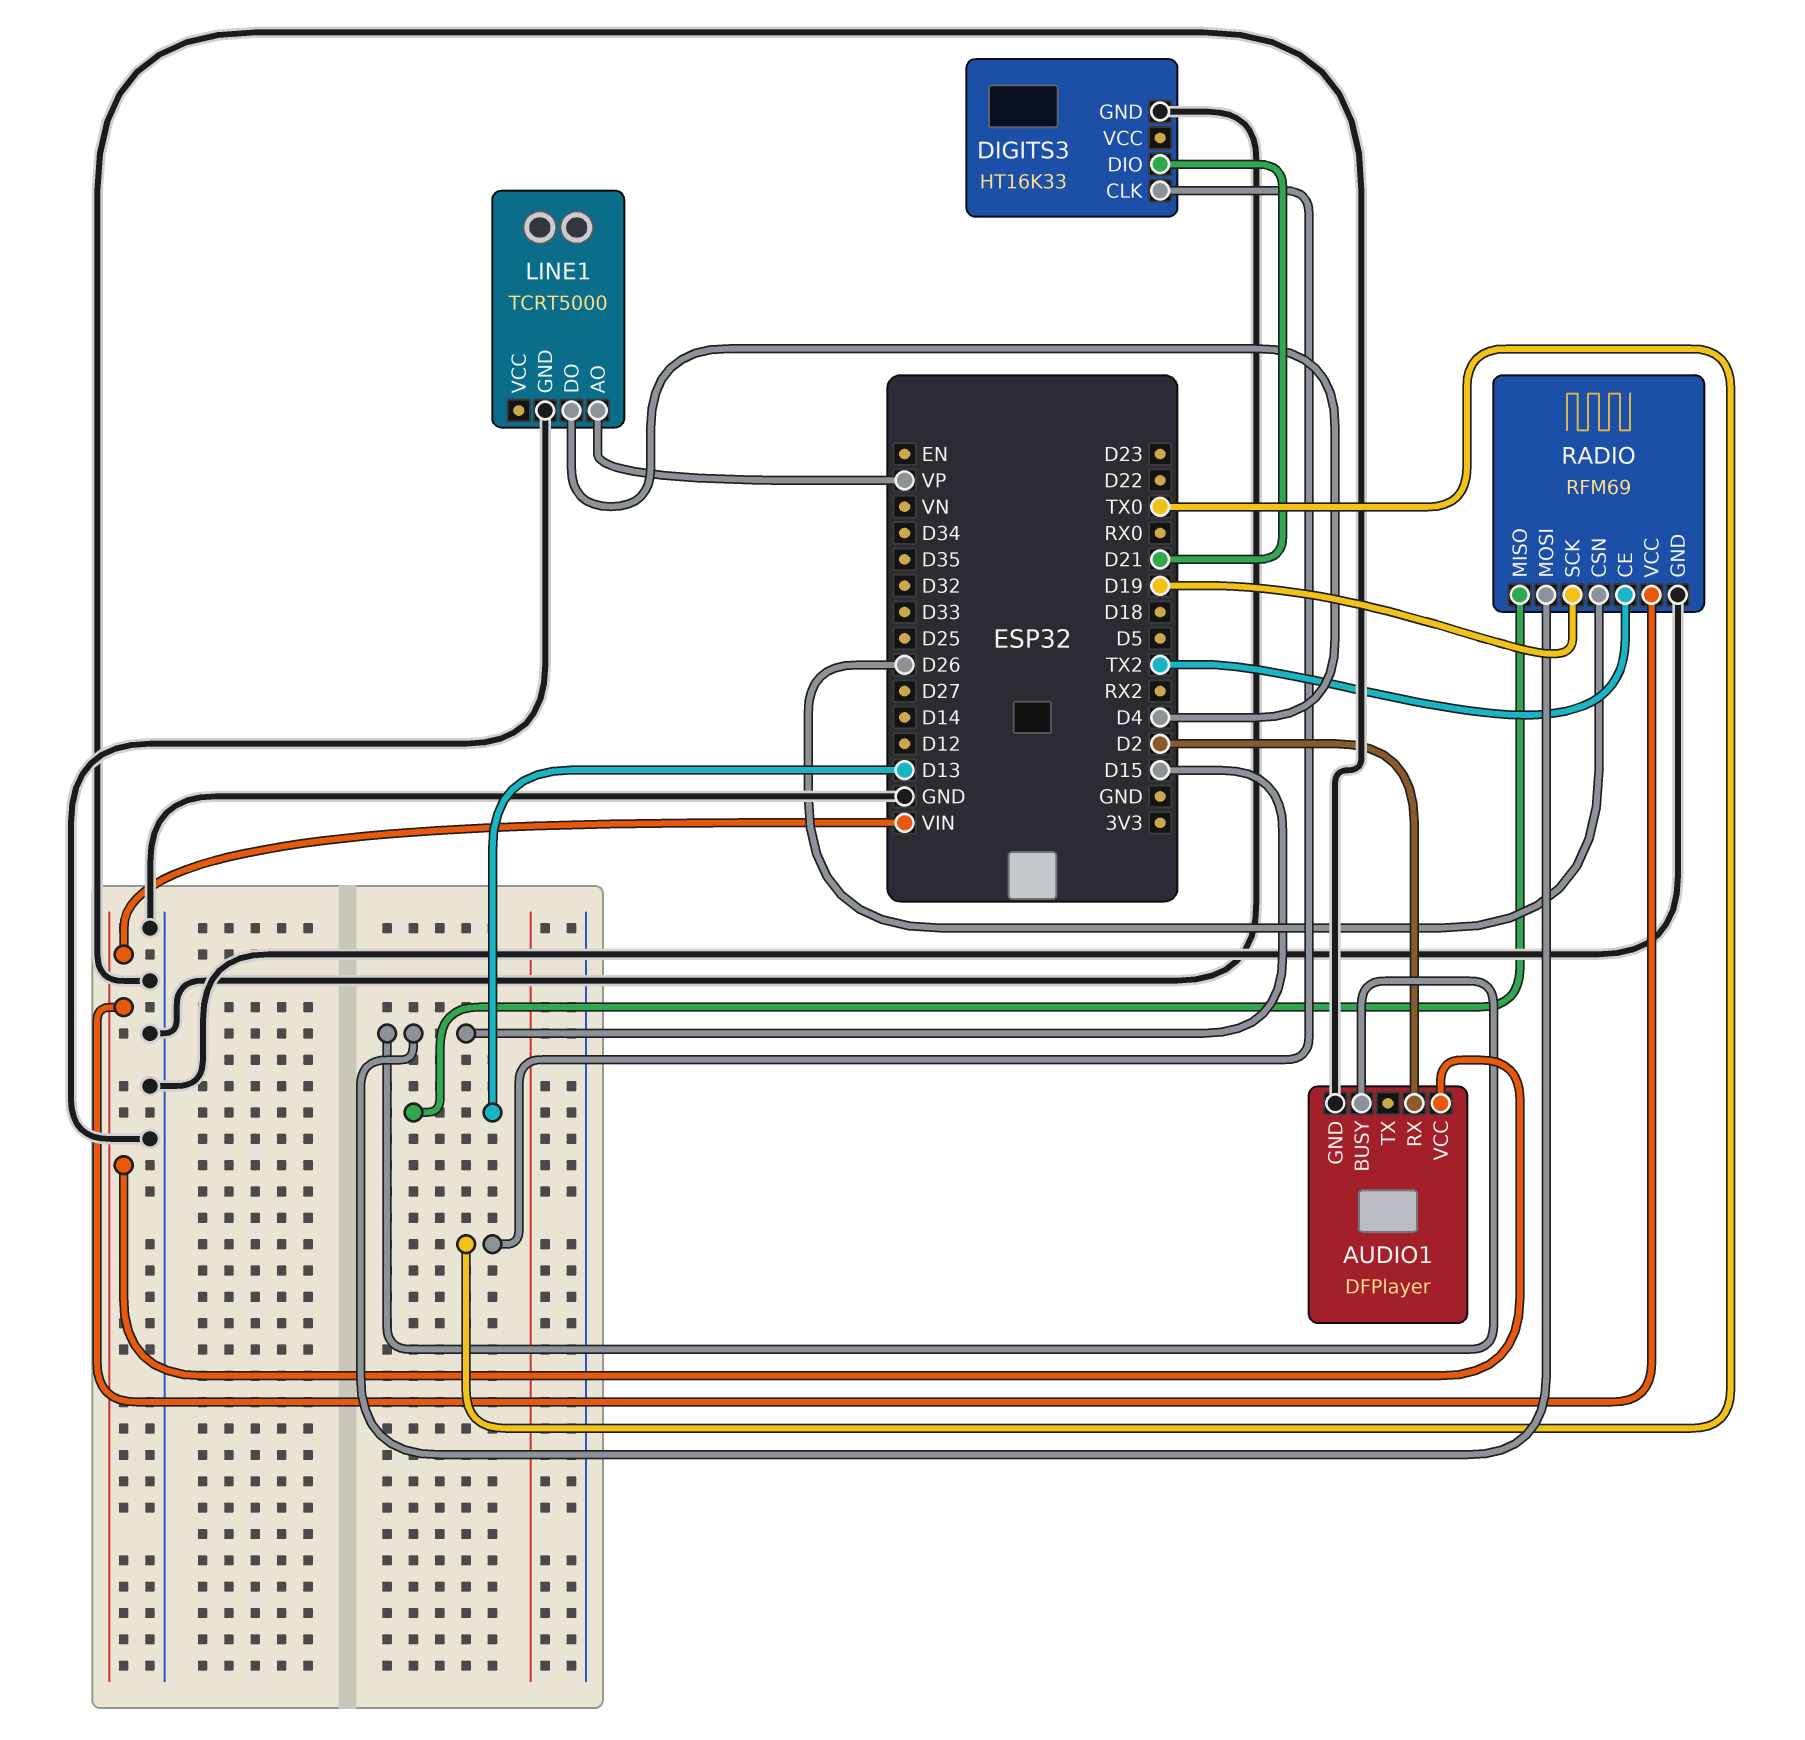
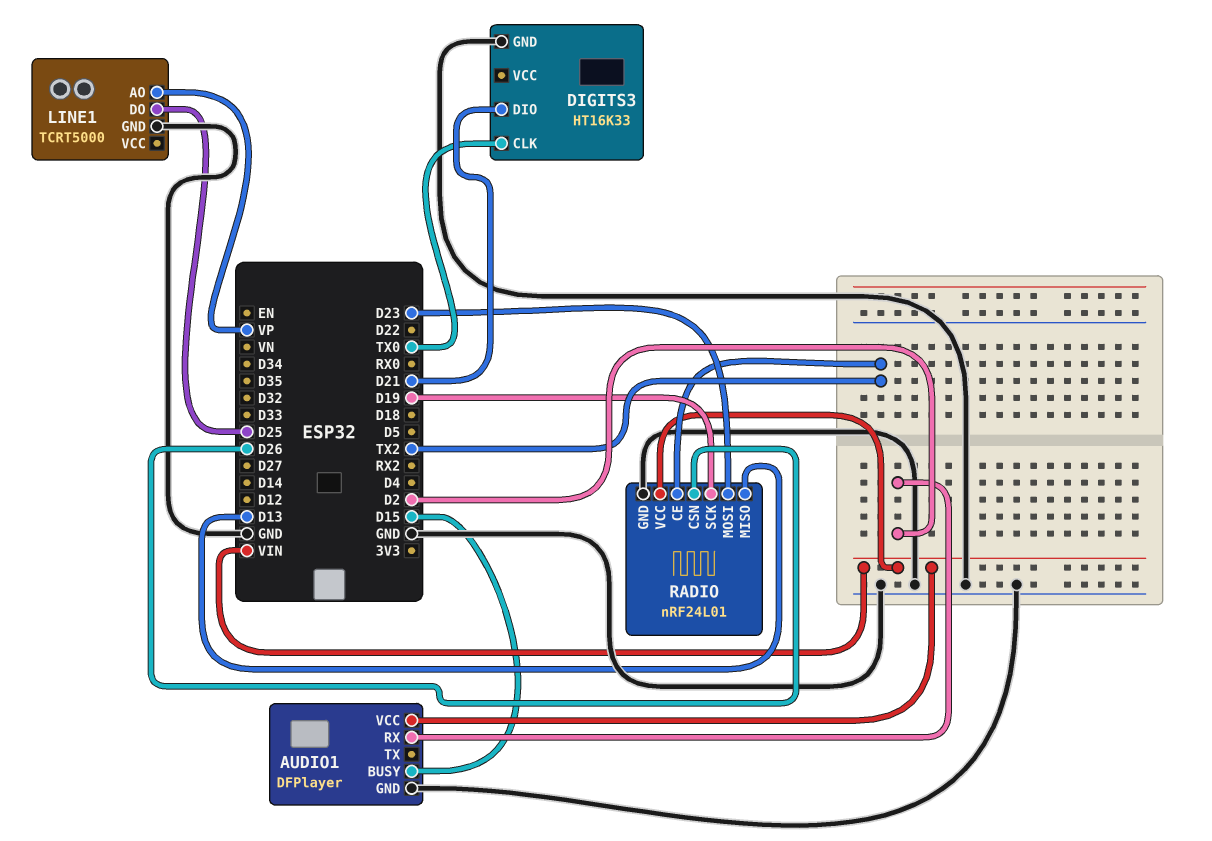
LINE1 pin DO: D4 -> D25
RADIO: RFM69 -> nRF24L01
RADIO pin MOSI: D15 -> D23

